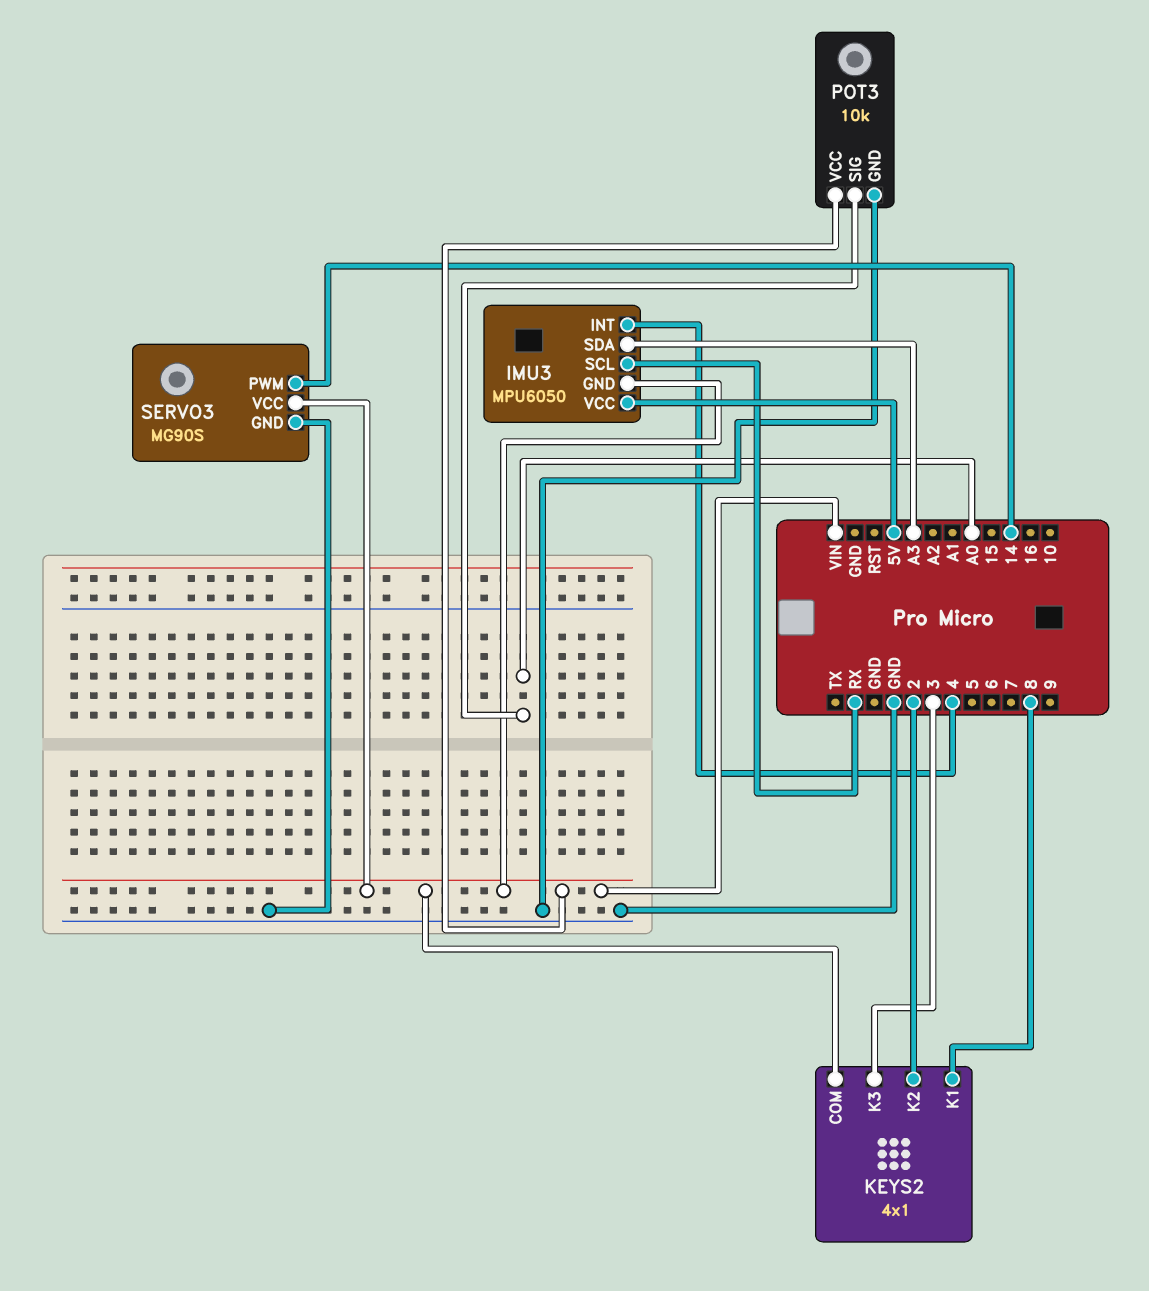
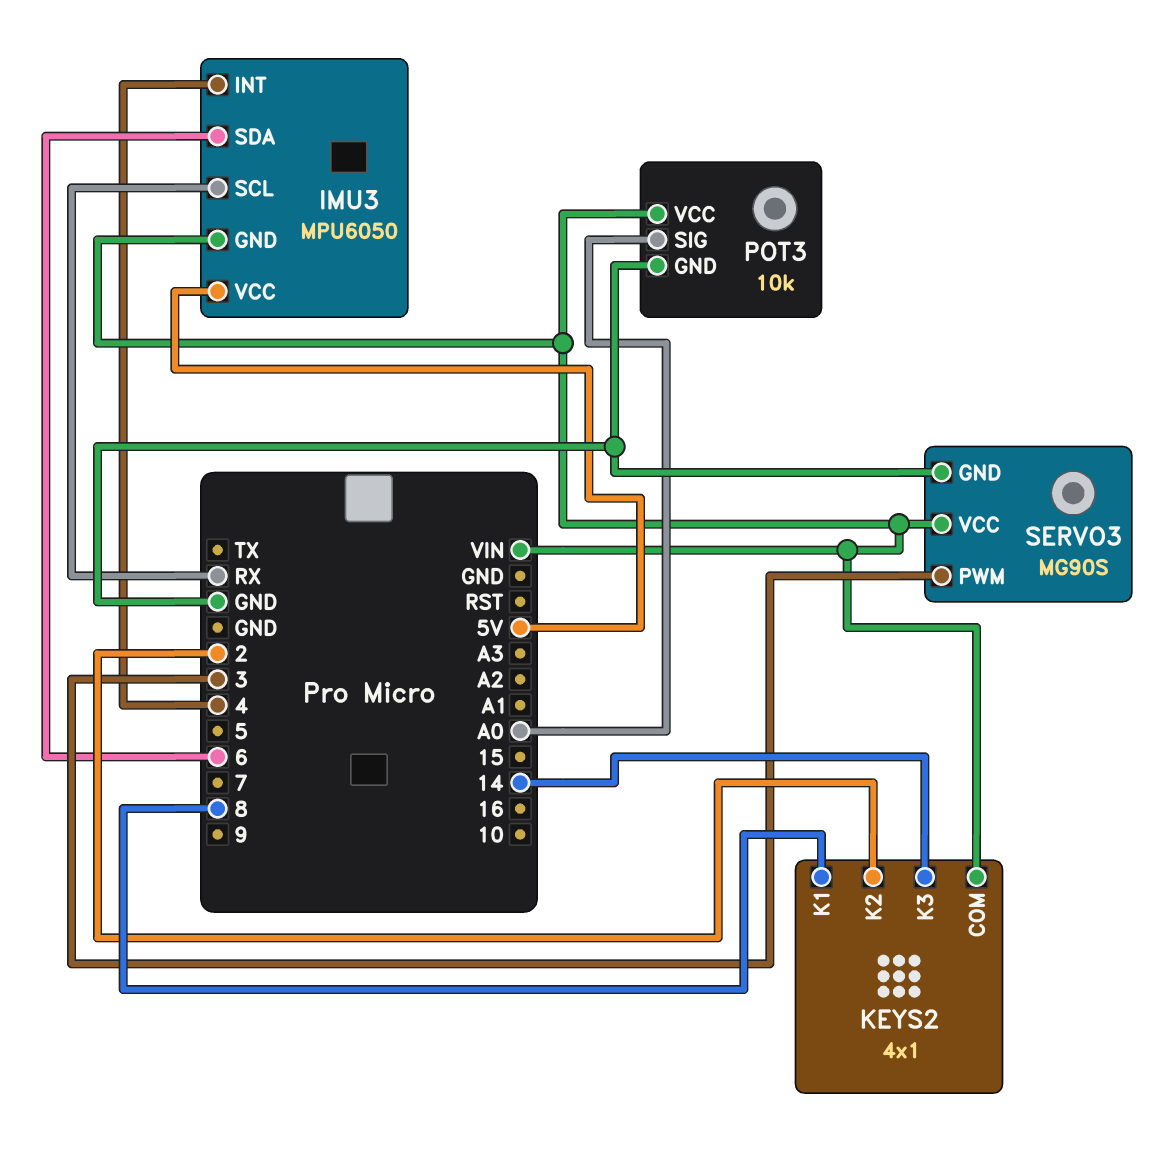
IMU3 pin SDA: A3 -> 6
KEYS2 pin K3: 3 -> 14
SERVO3 pin PWM: 14 -> 3

